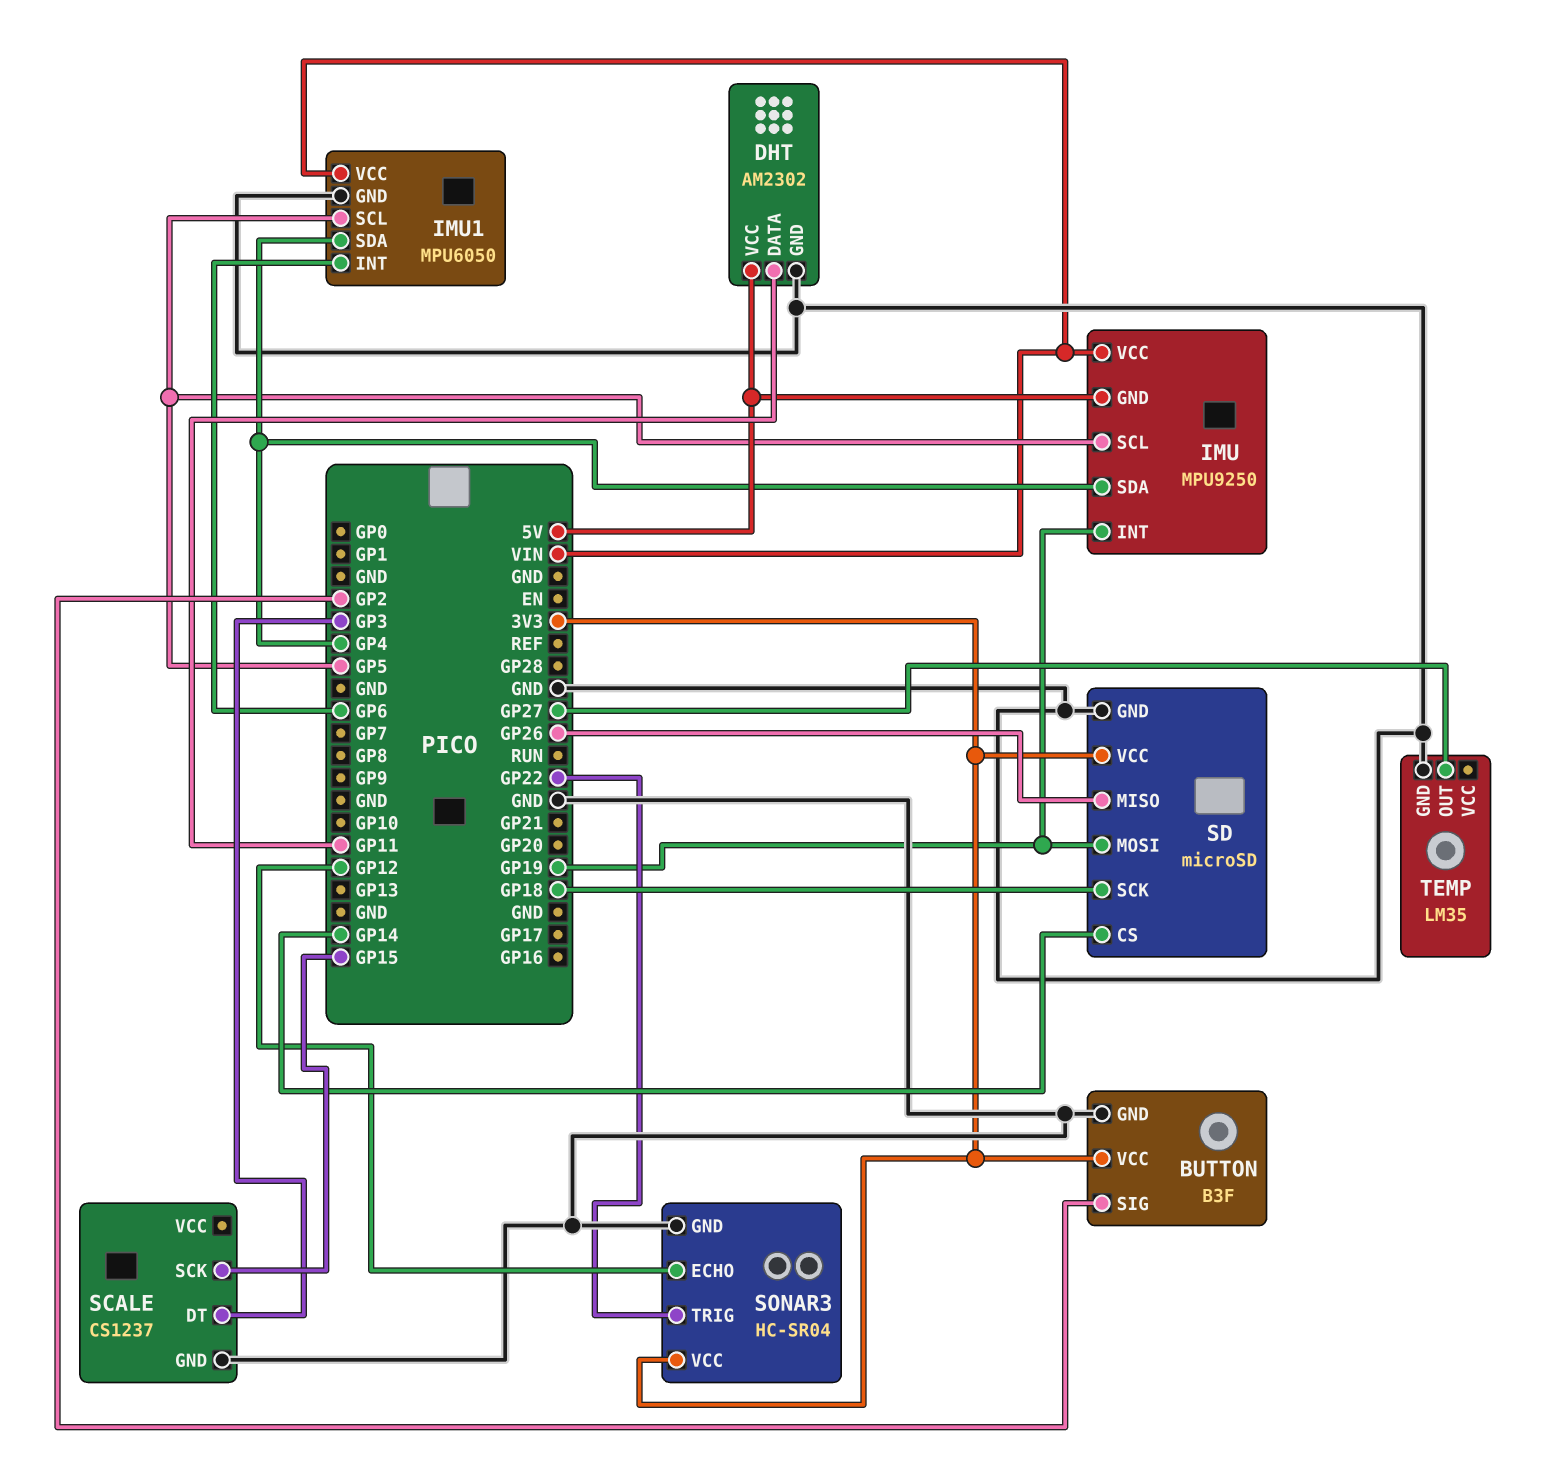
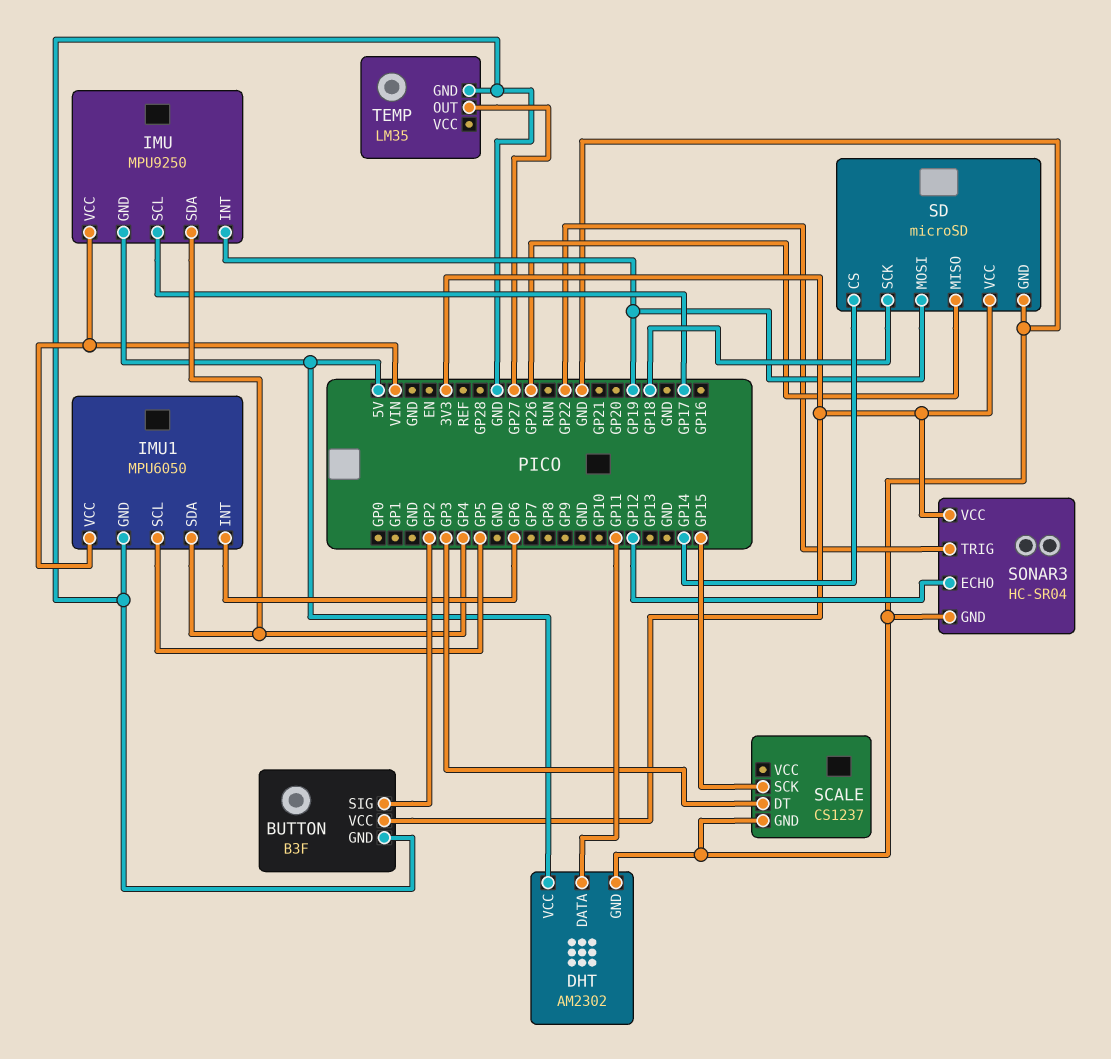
IMU pin SCL: GP5 -> GP17

